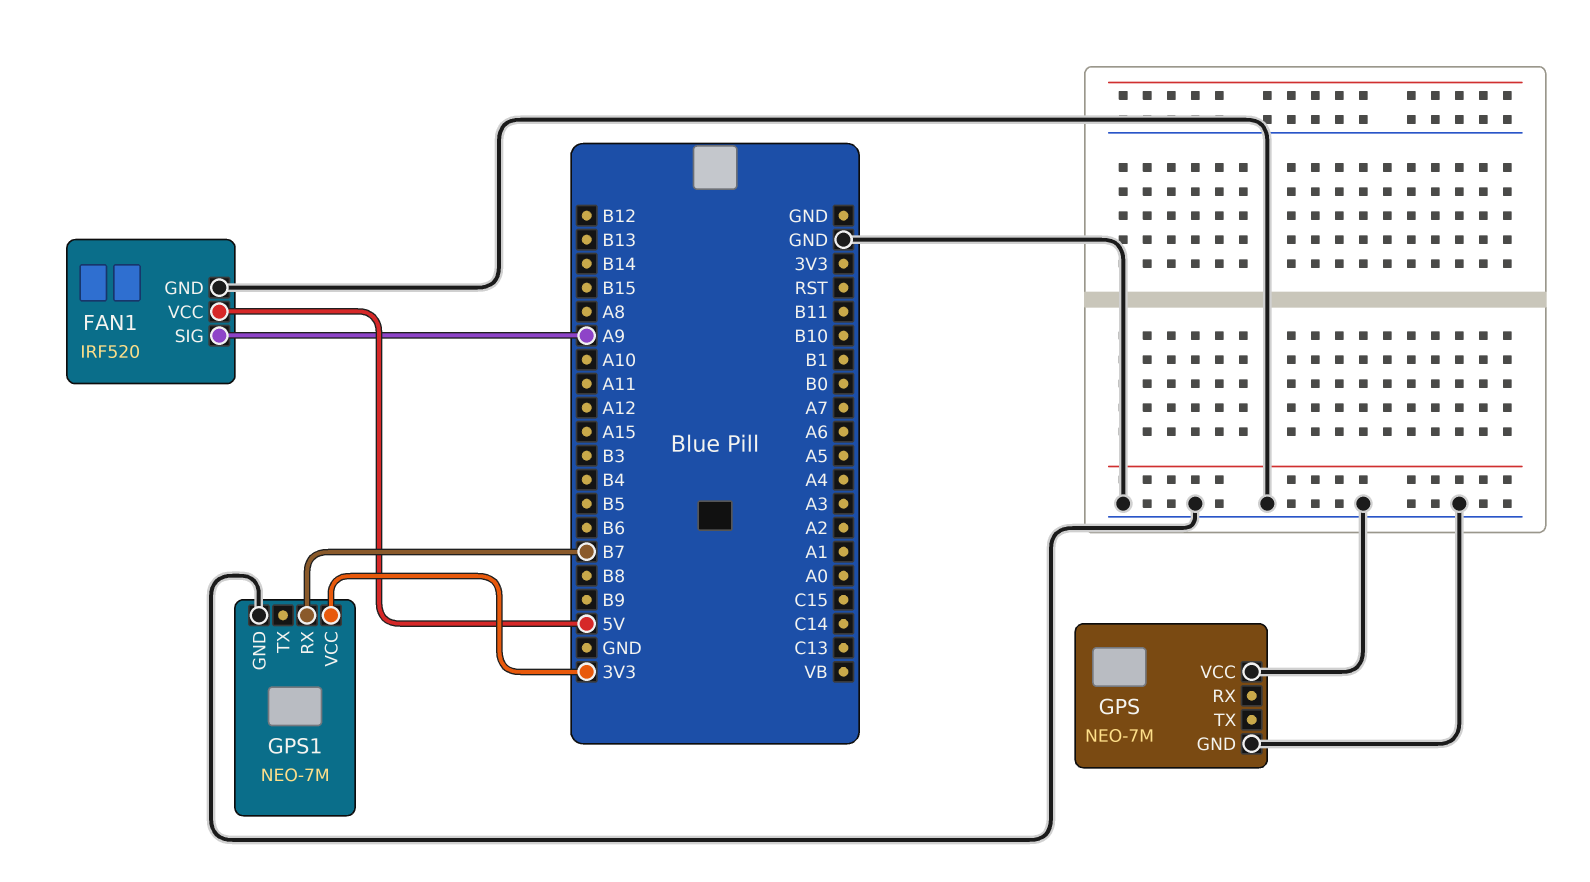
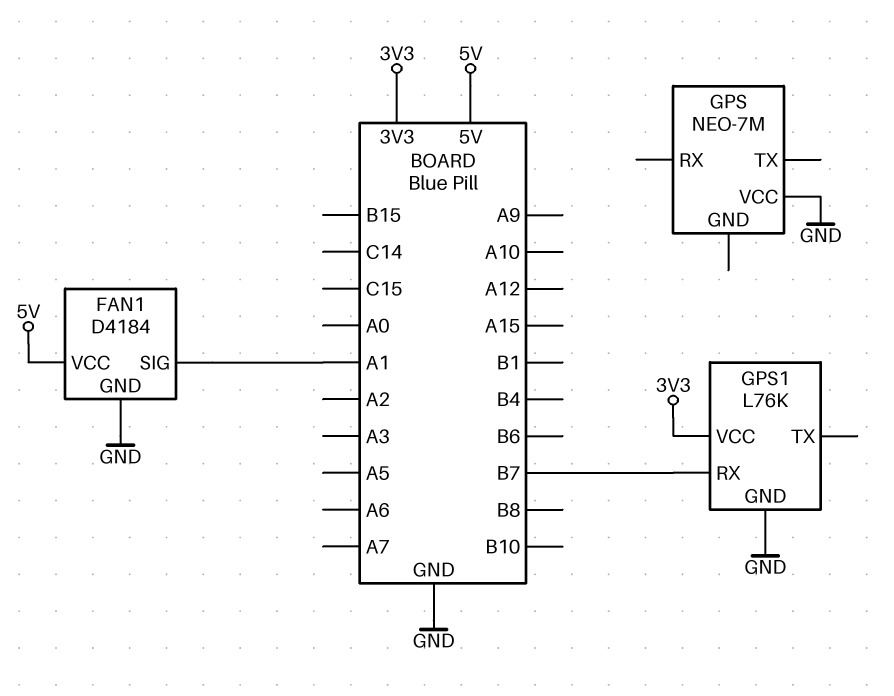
FAN1: IRF520 -> D4184
FAN1 pin SIG: A9 -> A1
GPS pin GND: GND -> none
GPS1: NEO-7M -> L76K

